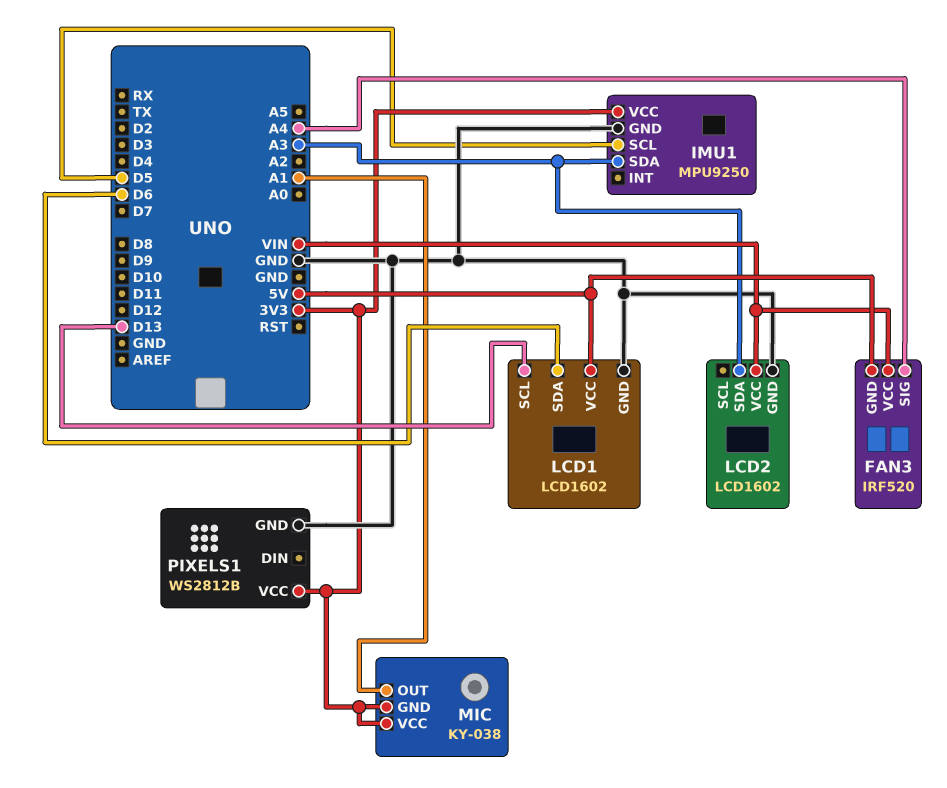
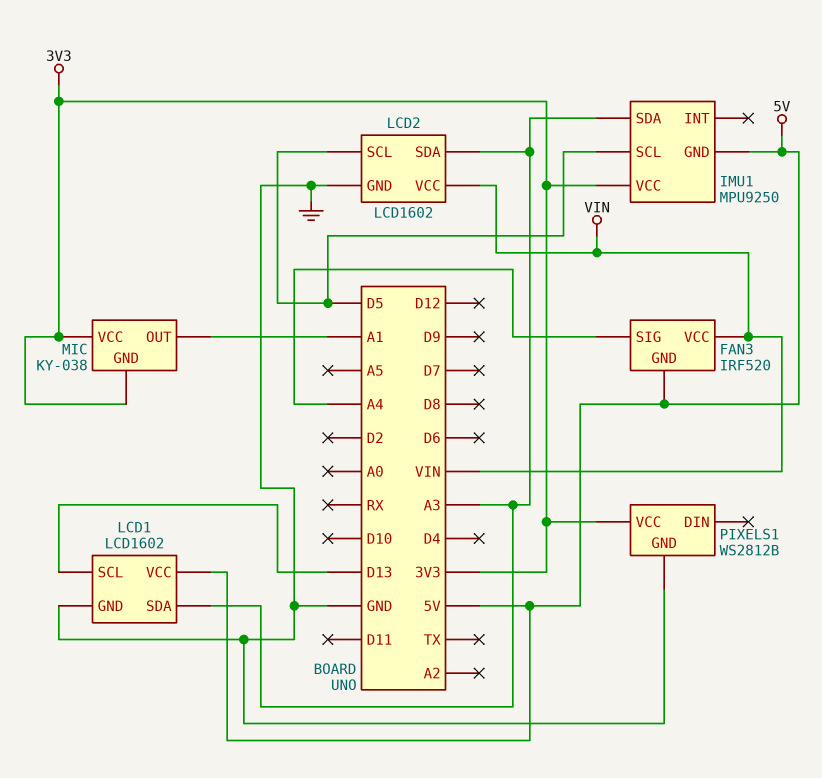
IMU1 pin GND: GND -> 5V
LCD1 pin SDA: D6 -> A3
LCD2 pin SCL: none -> D5

